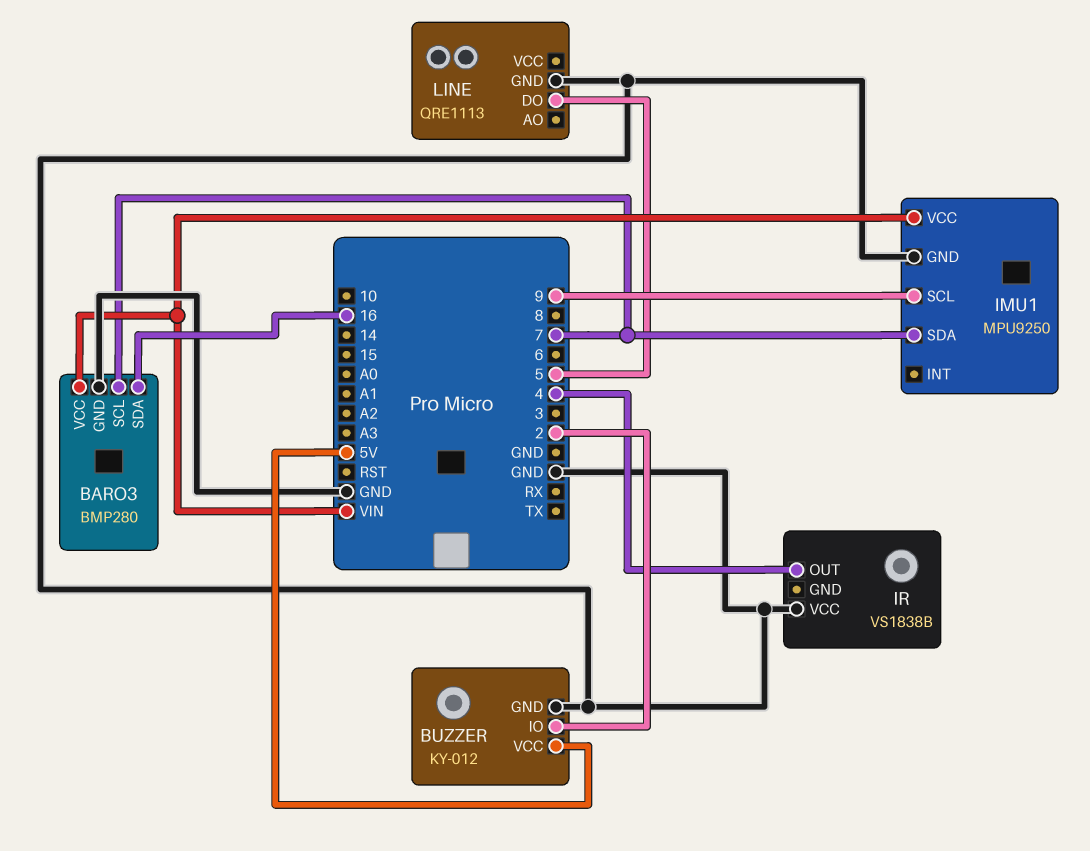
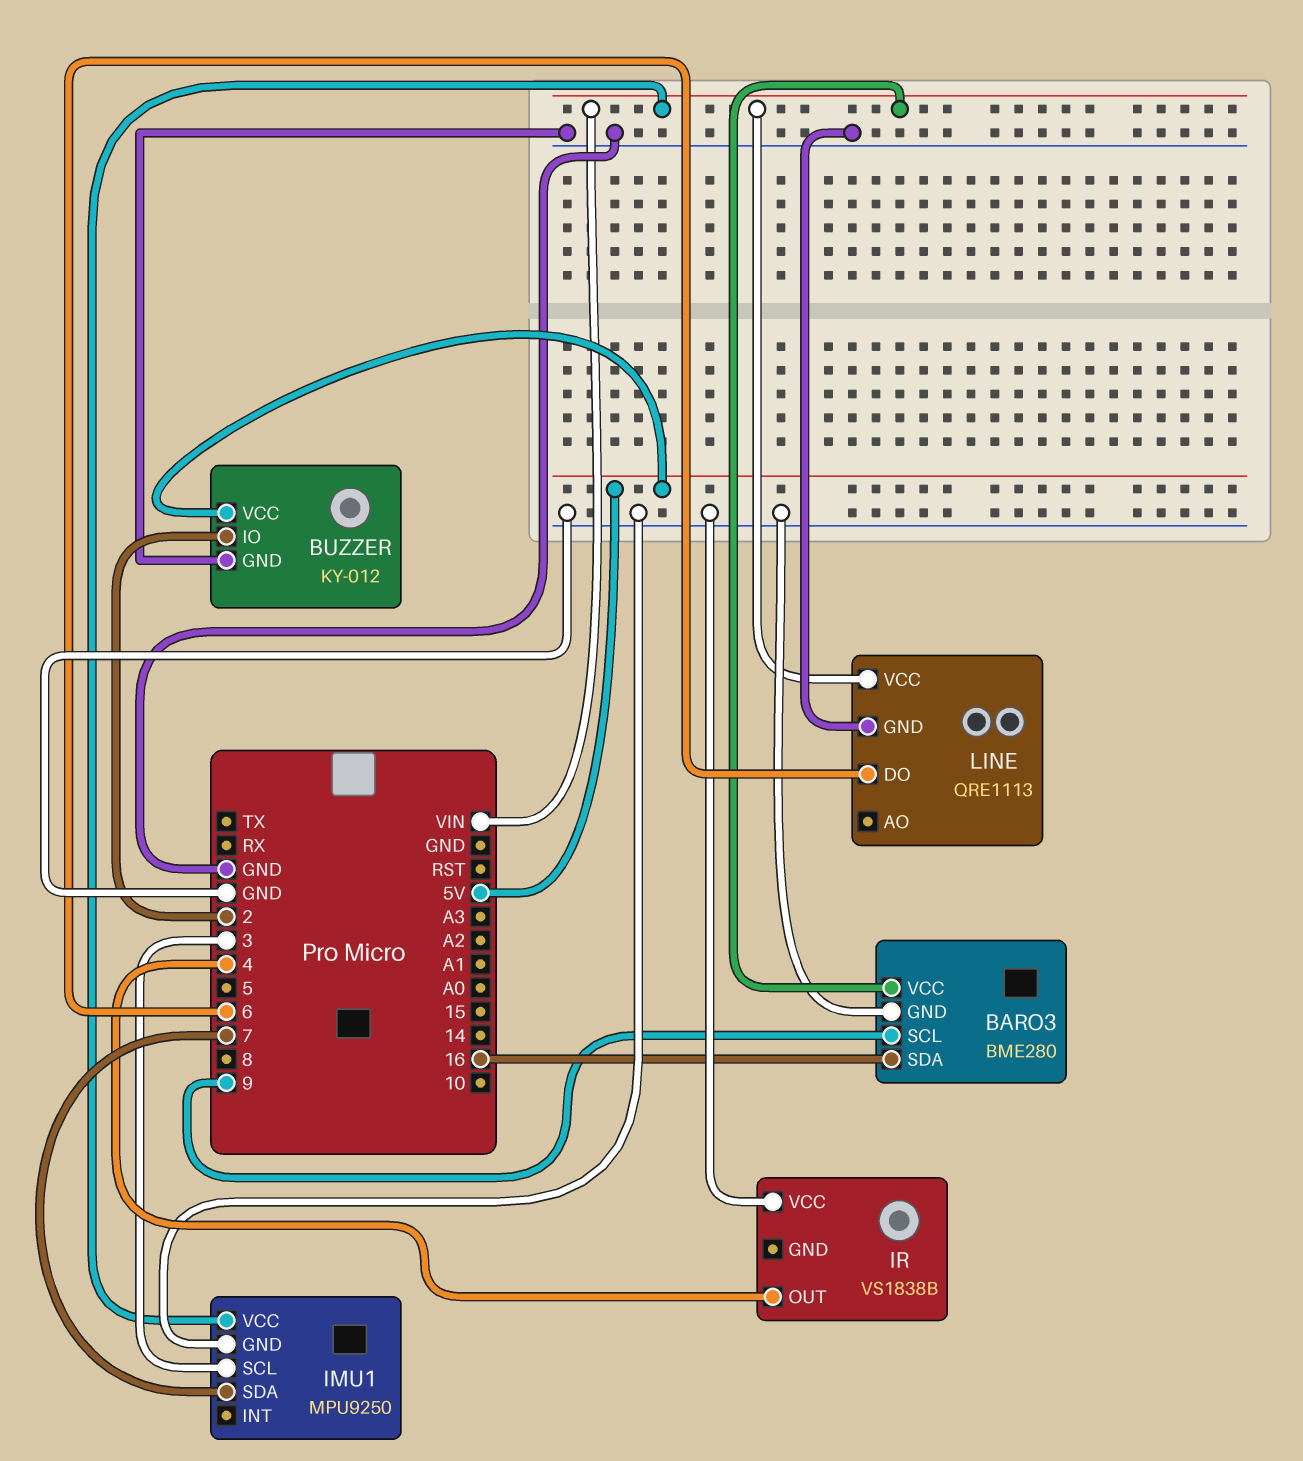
BARO3: BMP280 -> BME280
BARO3 pin SCL: 7 -> 9
IMU1 pin SCL: 9 -> 3
LINE pin DO: 5 -> 6
LINE pin VCC: none -> VIN

